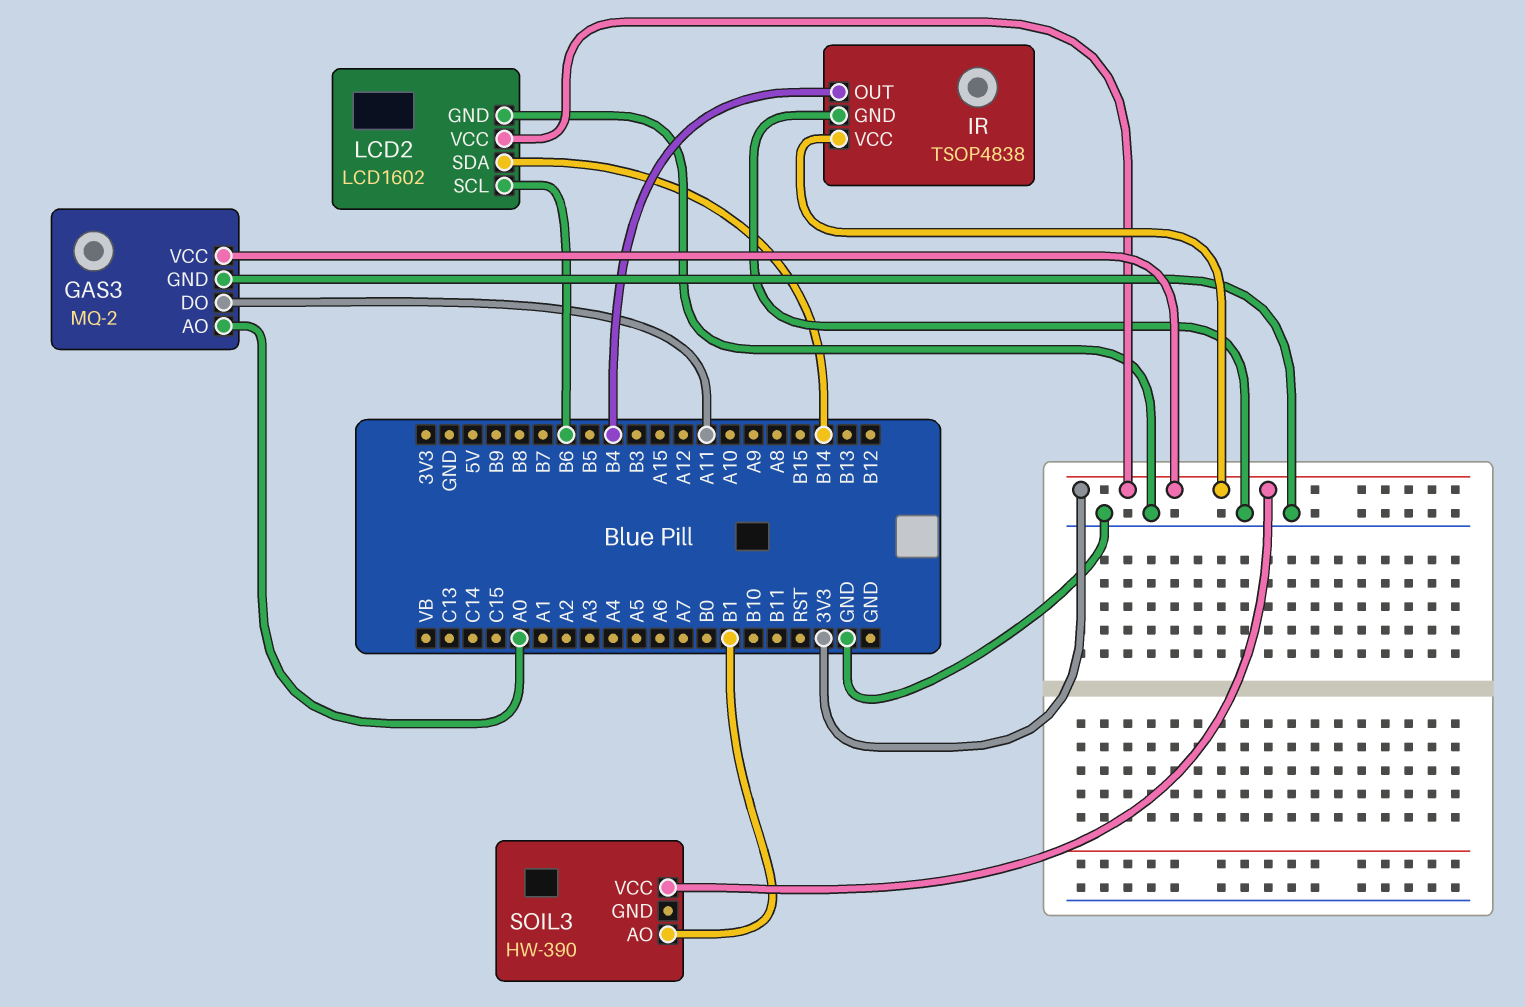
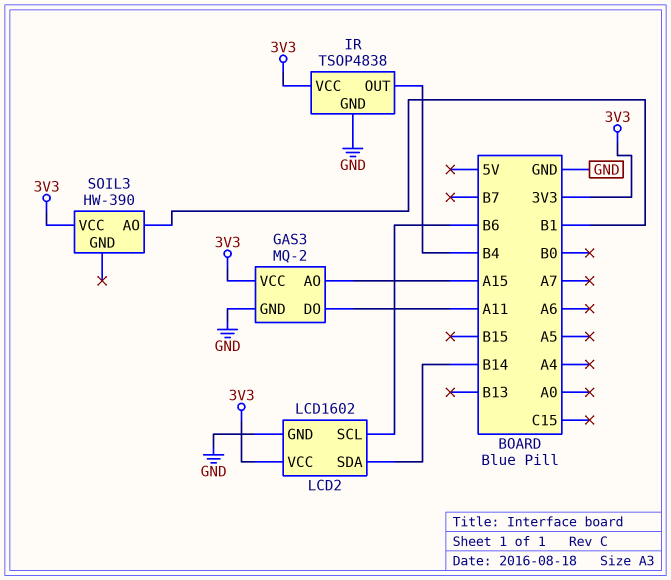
GAS3 pin AO: A0 -> A15

